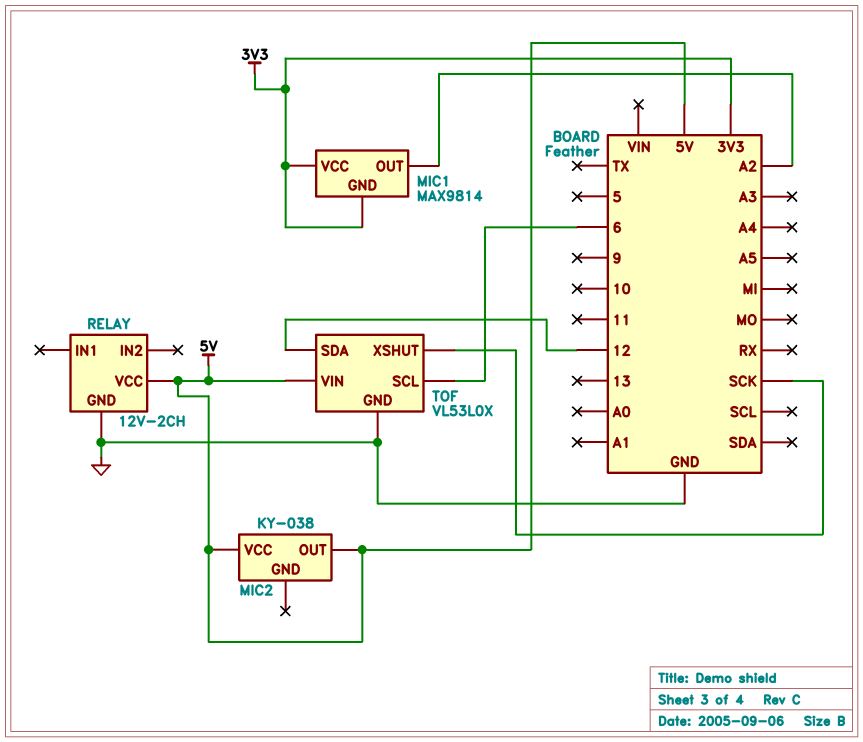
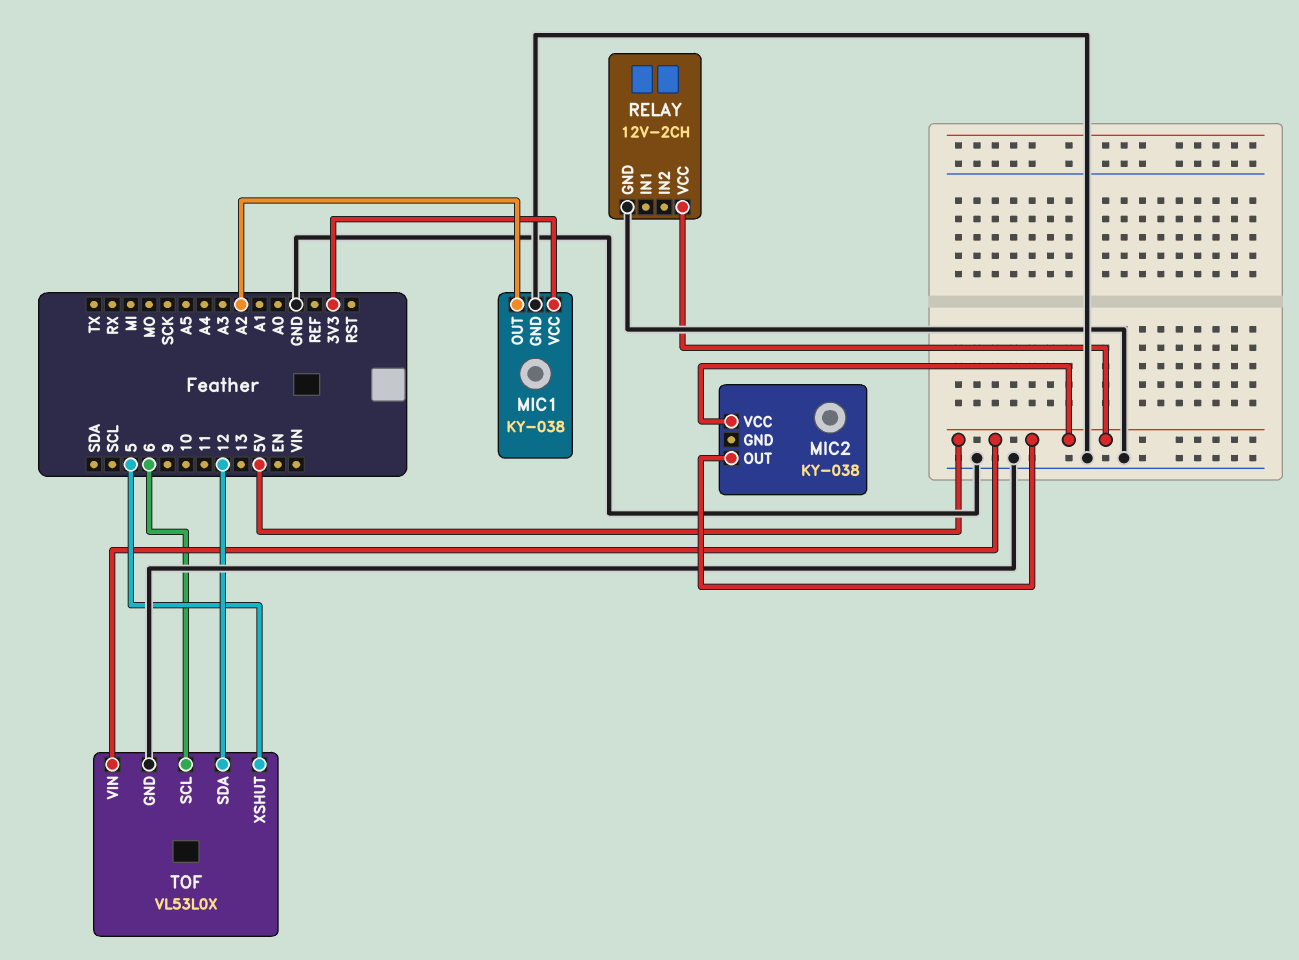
MIC1: MAX9814 -> KY-038
MIC1 pin GND: 3V3 -> GND
TOF pin XSHUT: SCK -> 5

